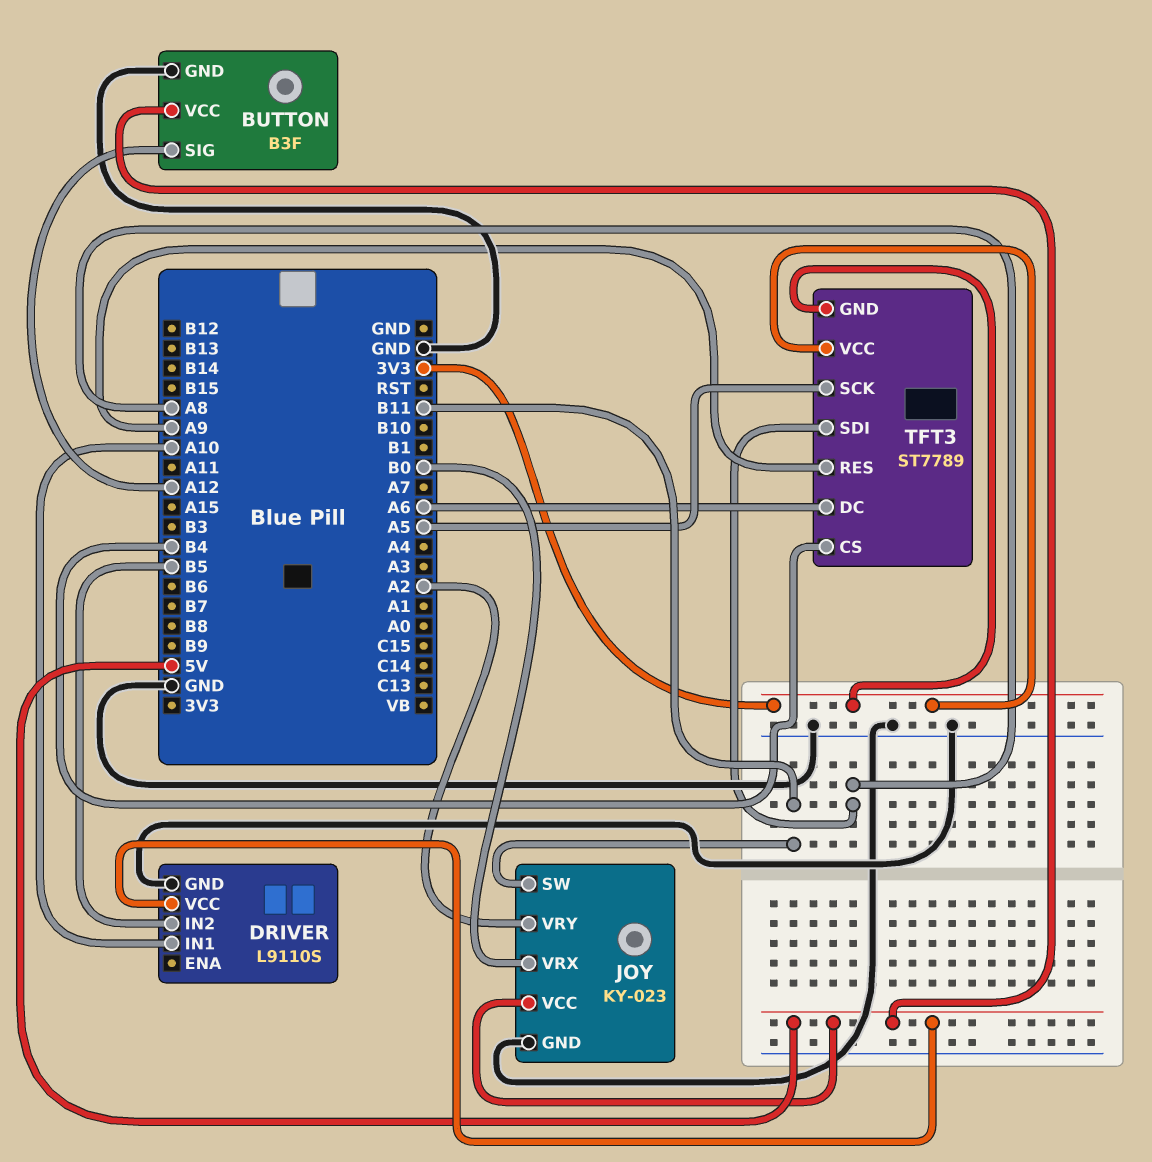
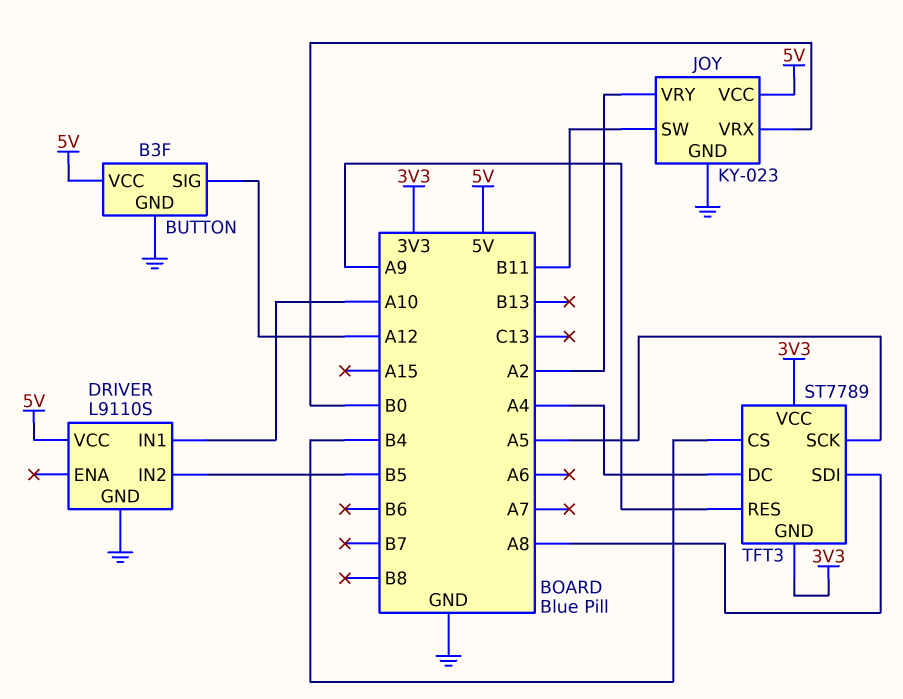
TFT3 pin DC: A6 -> A4

